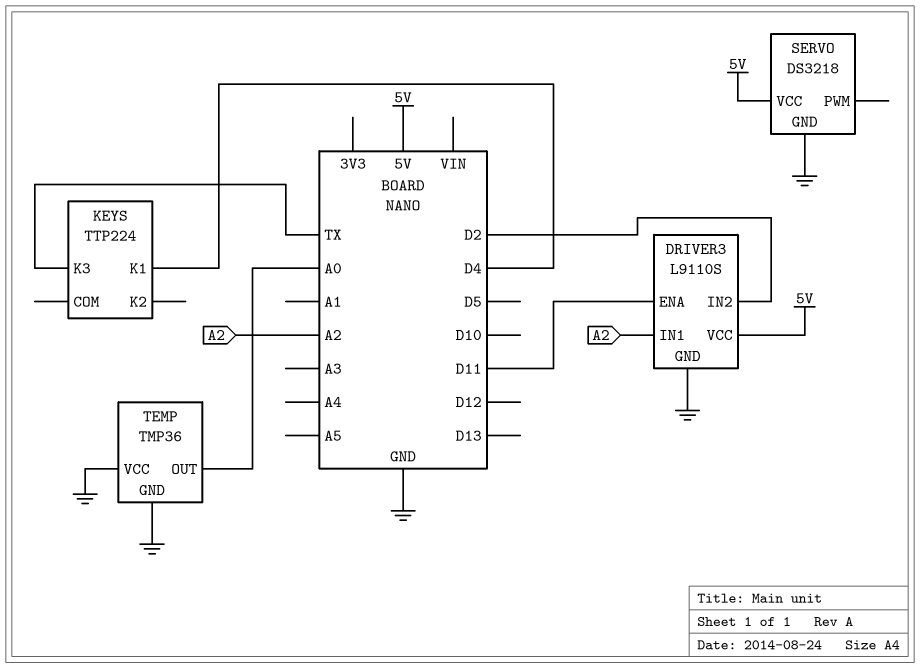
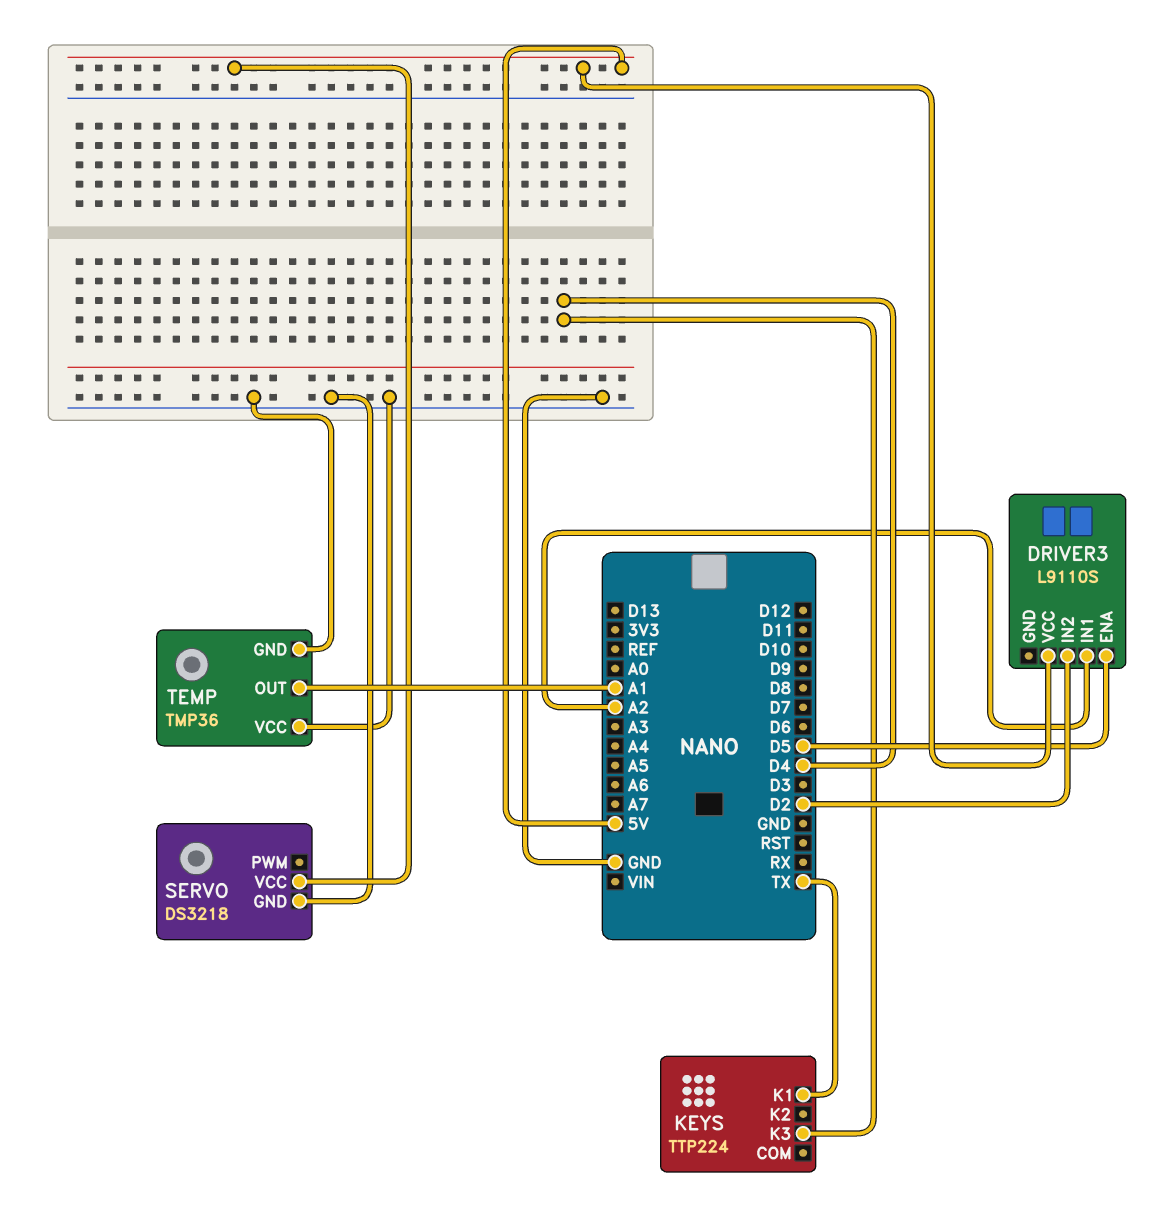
DRIVER3 pin ENA: D11 -> D5
DRIVER3 pin GND: GND -> none
KEYS pin K1: D4 -> TX
KEYS pin K3: TX -> D4
TEMP pin OUT: A0 -> A1

